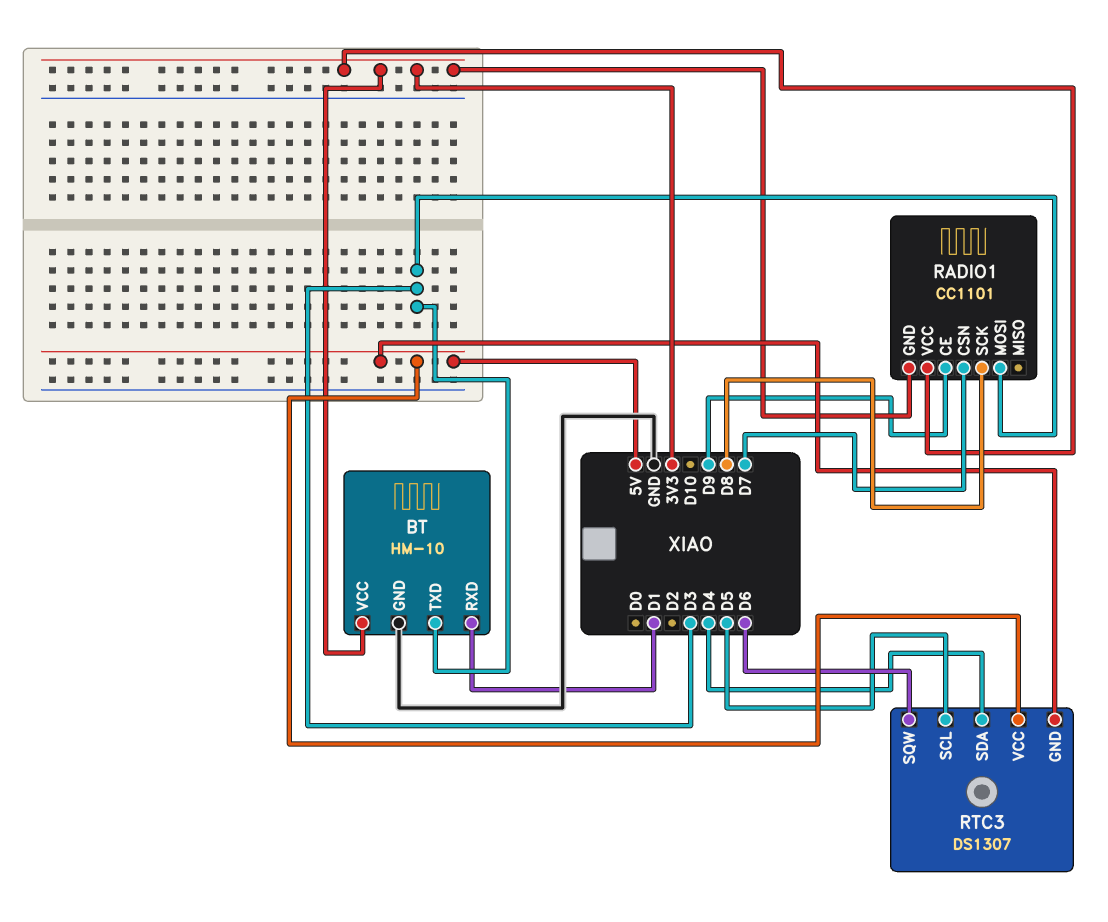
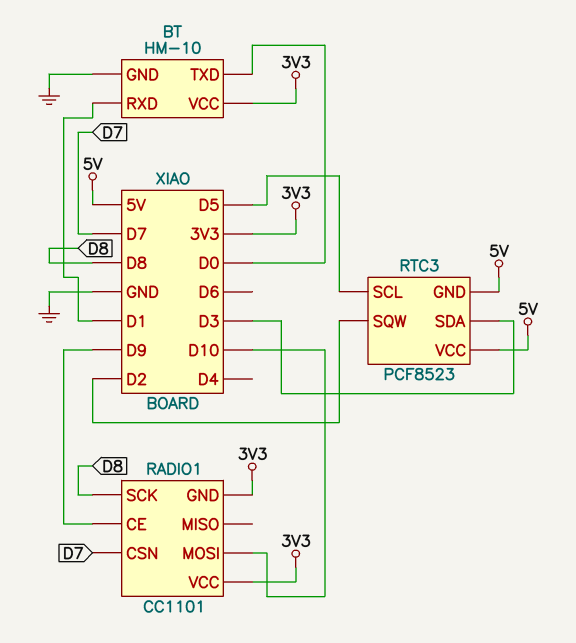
BT pin TXD: D3 -> D0
RADIO1 pin MOSI: D3 -> D10
RTC3: DS1307 -> PCF8523
RTC3 pin SDA: D4 -> D3
RTC3 pin SQW: D6 -> D2

